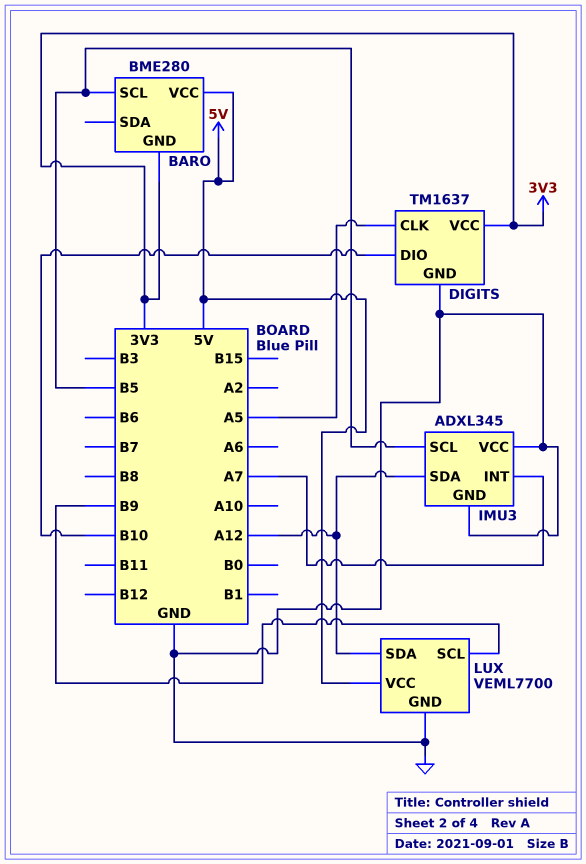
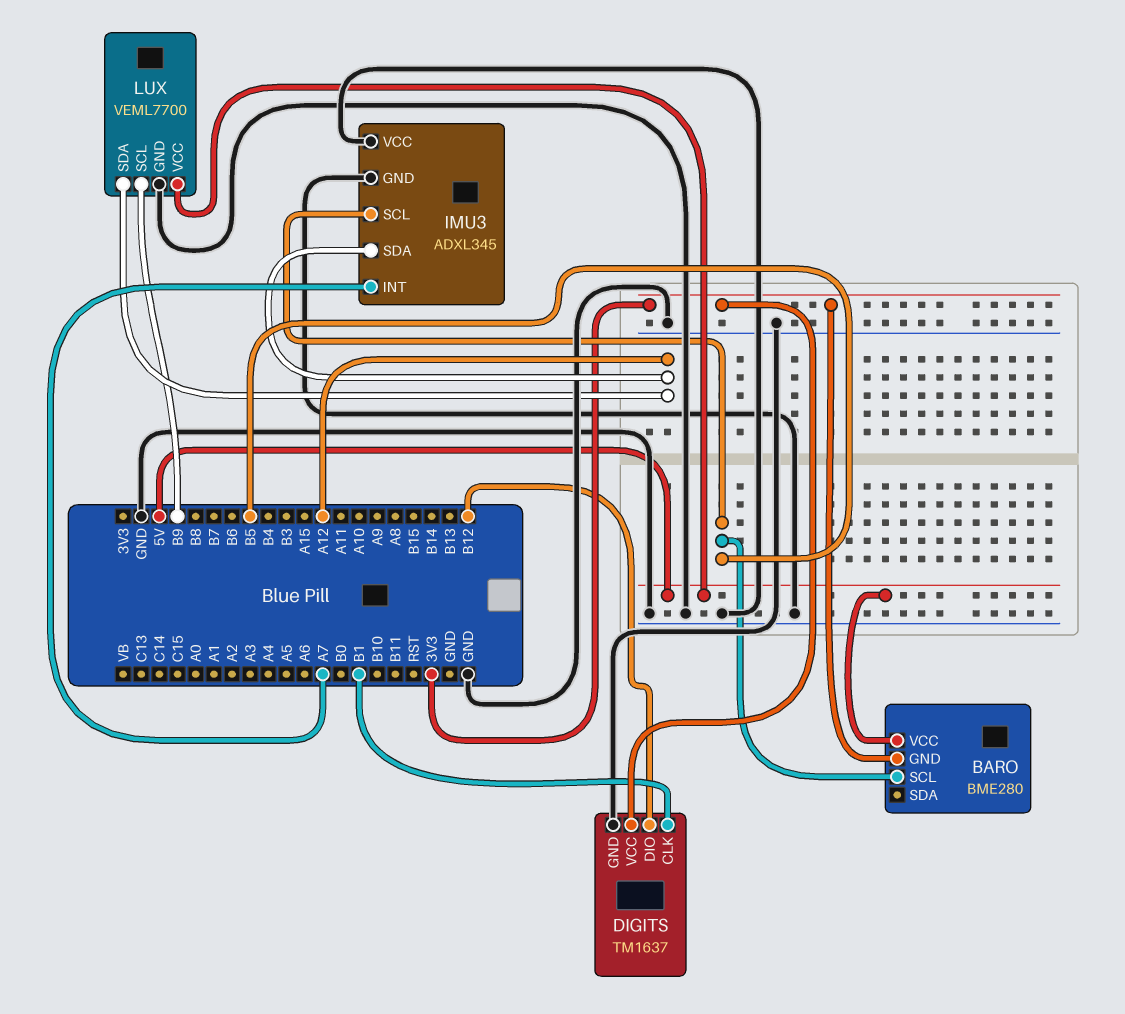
DIGITS pin CLK: A5 -> B1
DIGITS pin DIO: B10 -> B12

